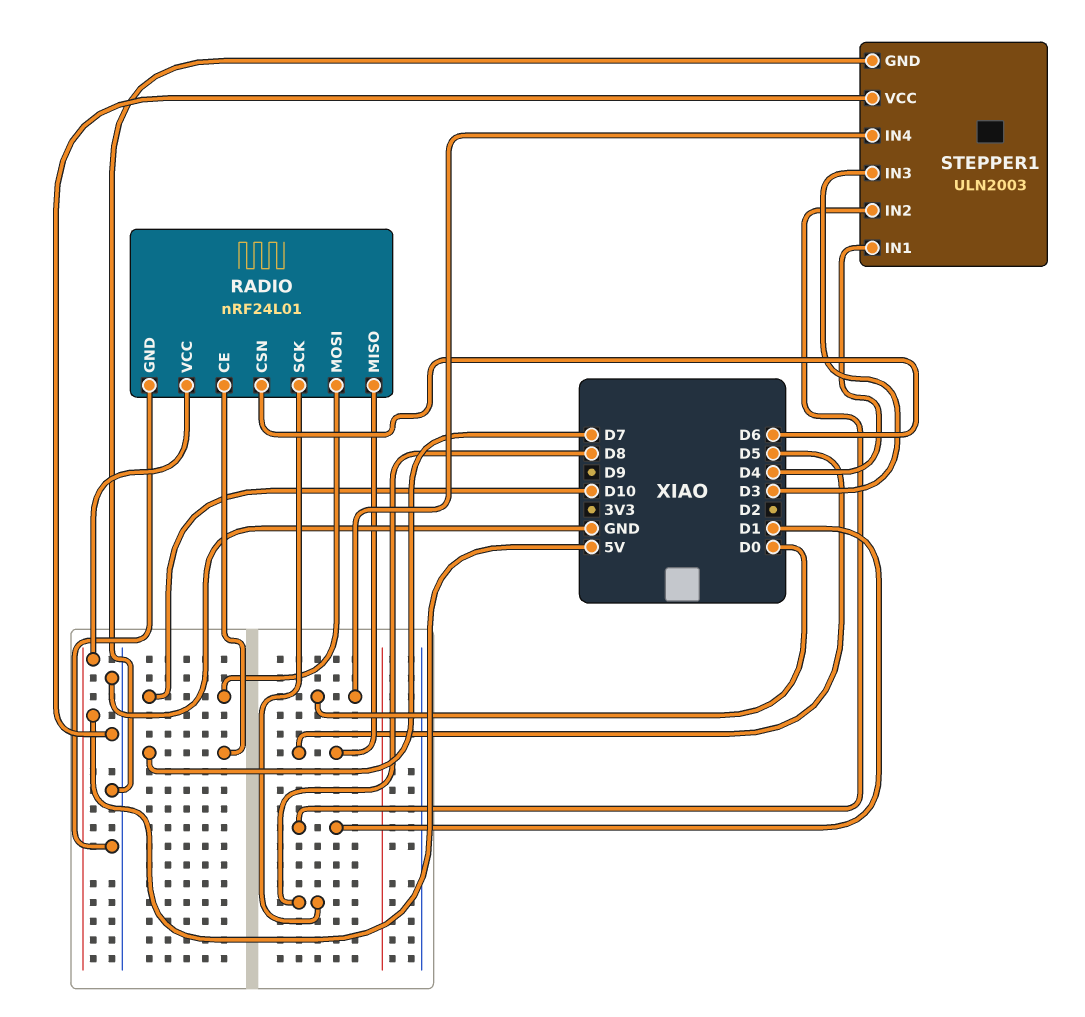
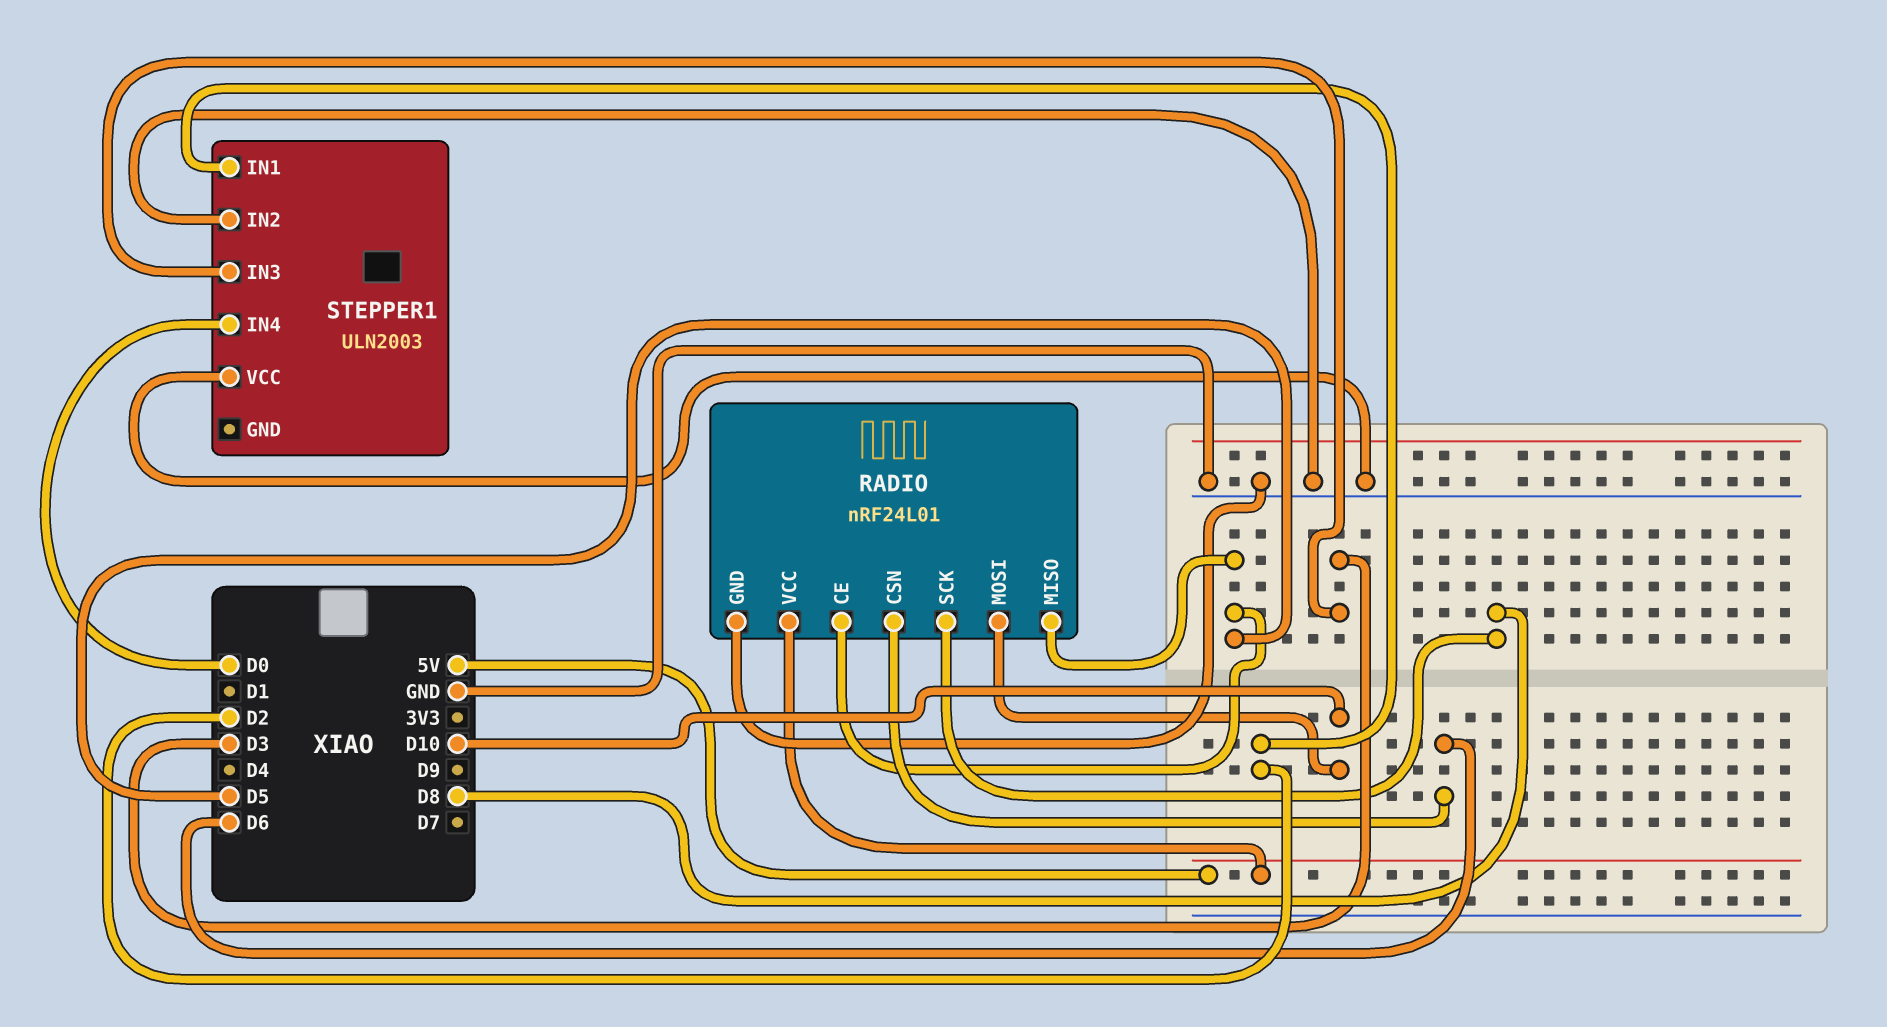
RADIO pin CE: D7 -> D5
STEPPER1 pin GND: GND -> none
STEPPER1 pin IN1: D4 -> D2
STEPPER1 pin IN2: D1 -> GND

